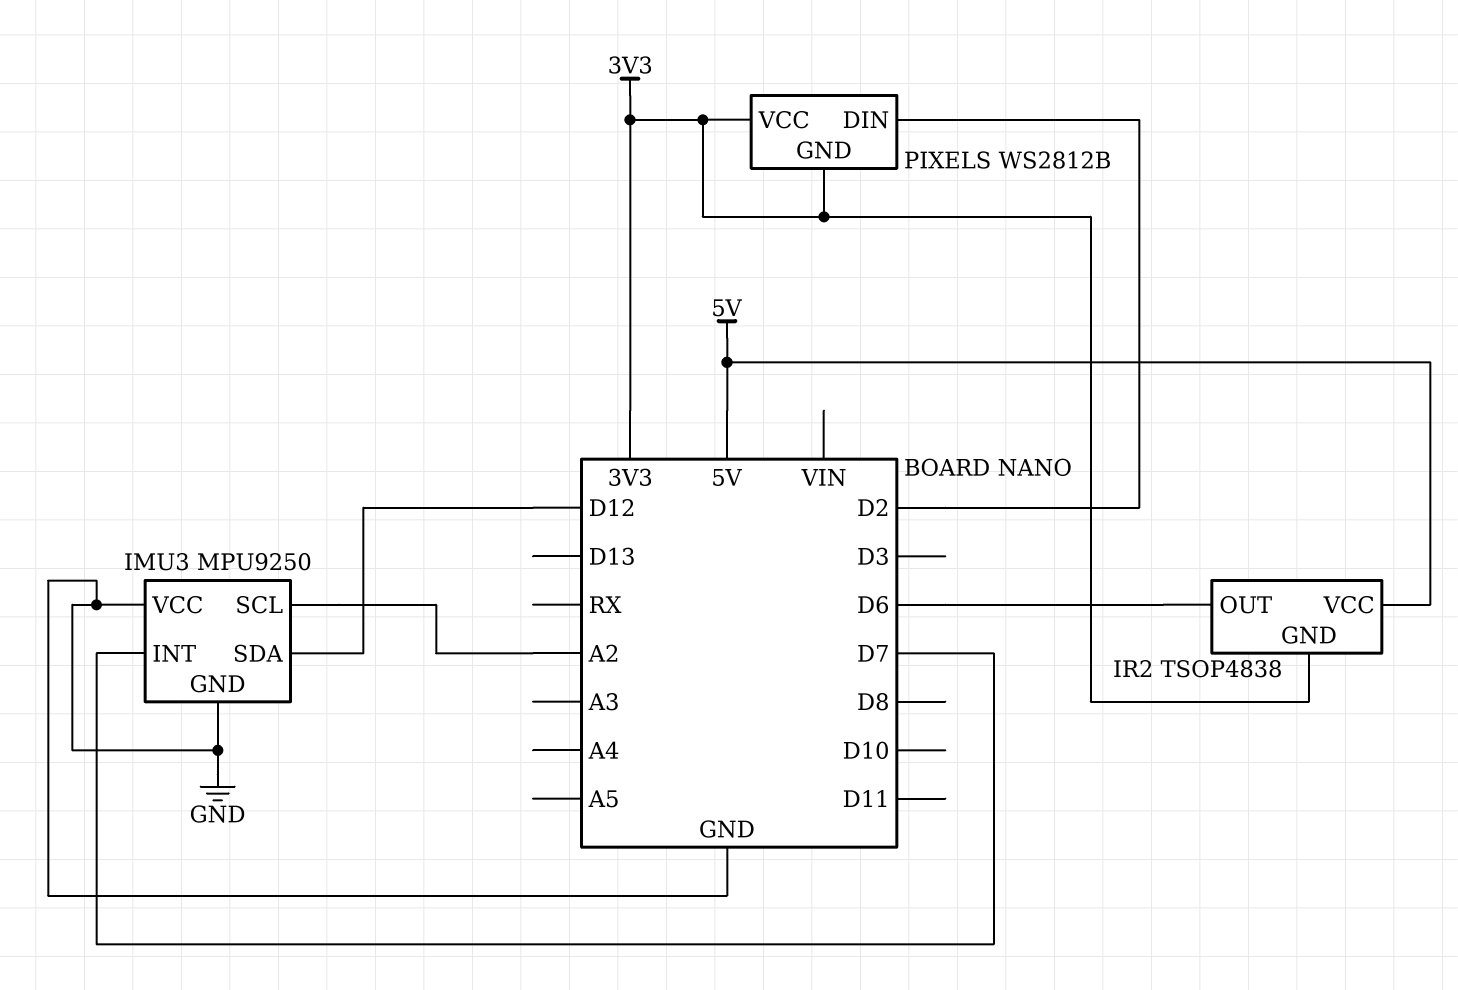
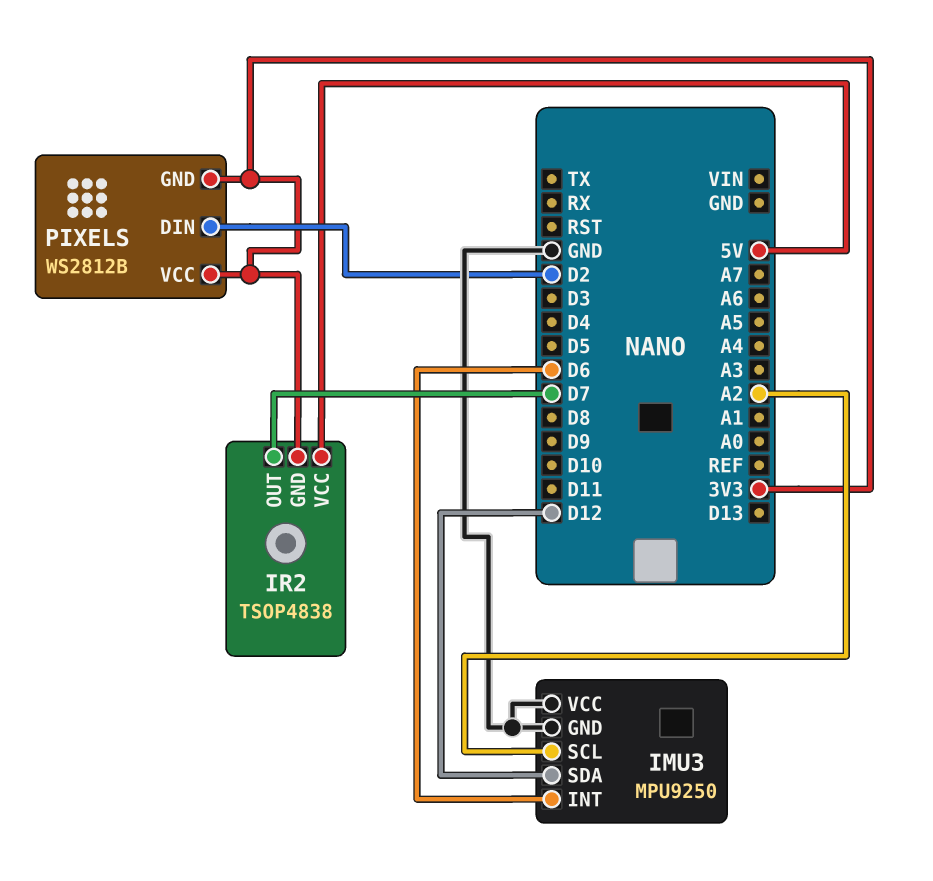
IMU3 pin INT: D7 -> D6
IR2 pin OUT: D6 -> D7

